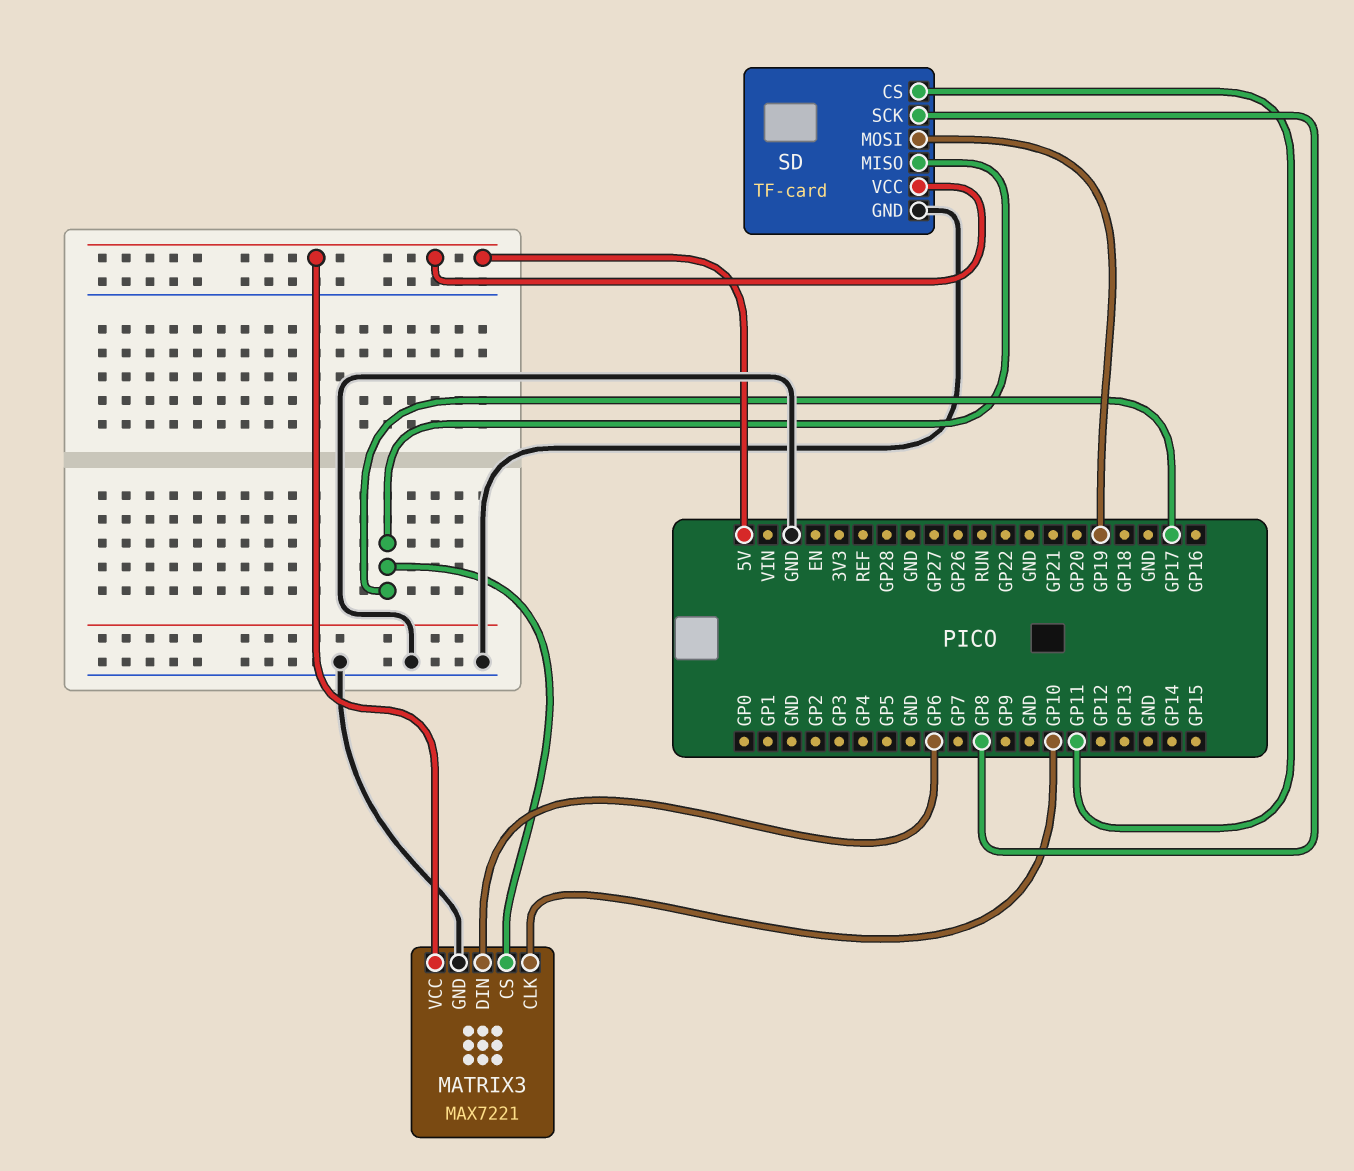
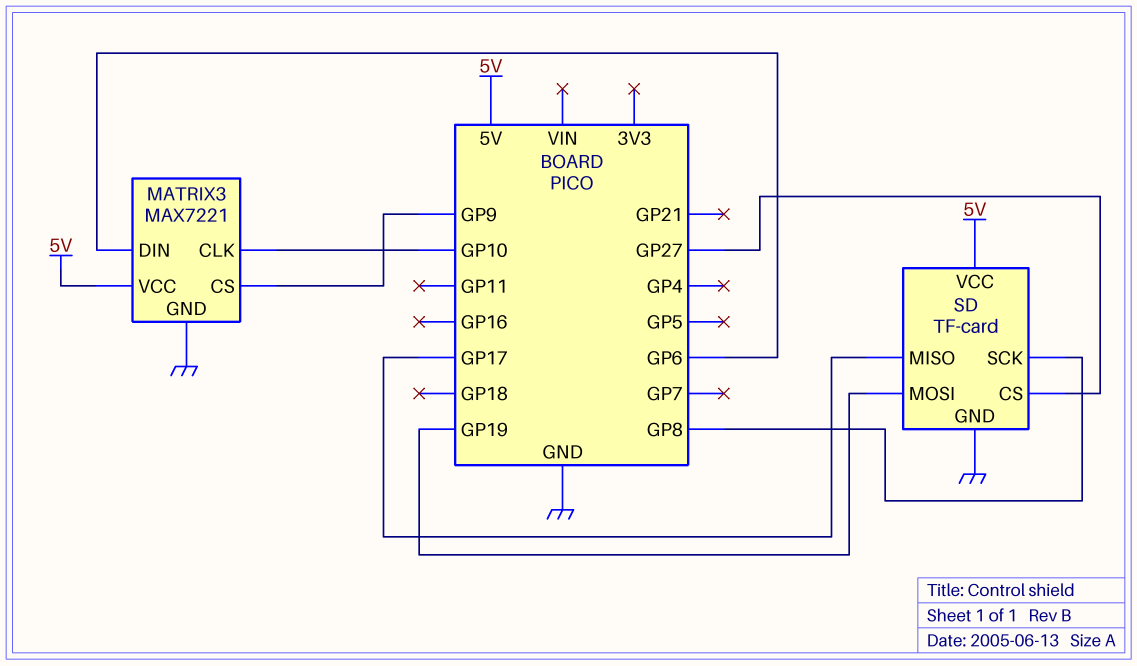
MATRIX3 pin CS: GP17 -> GP9
SD pin CS: GP11 -> GP27

